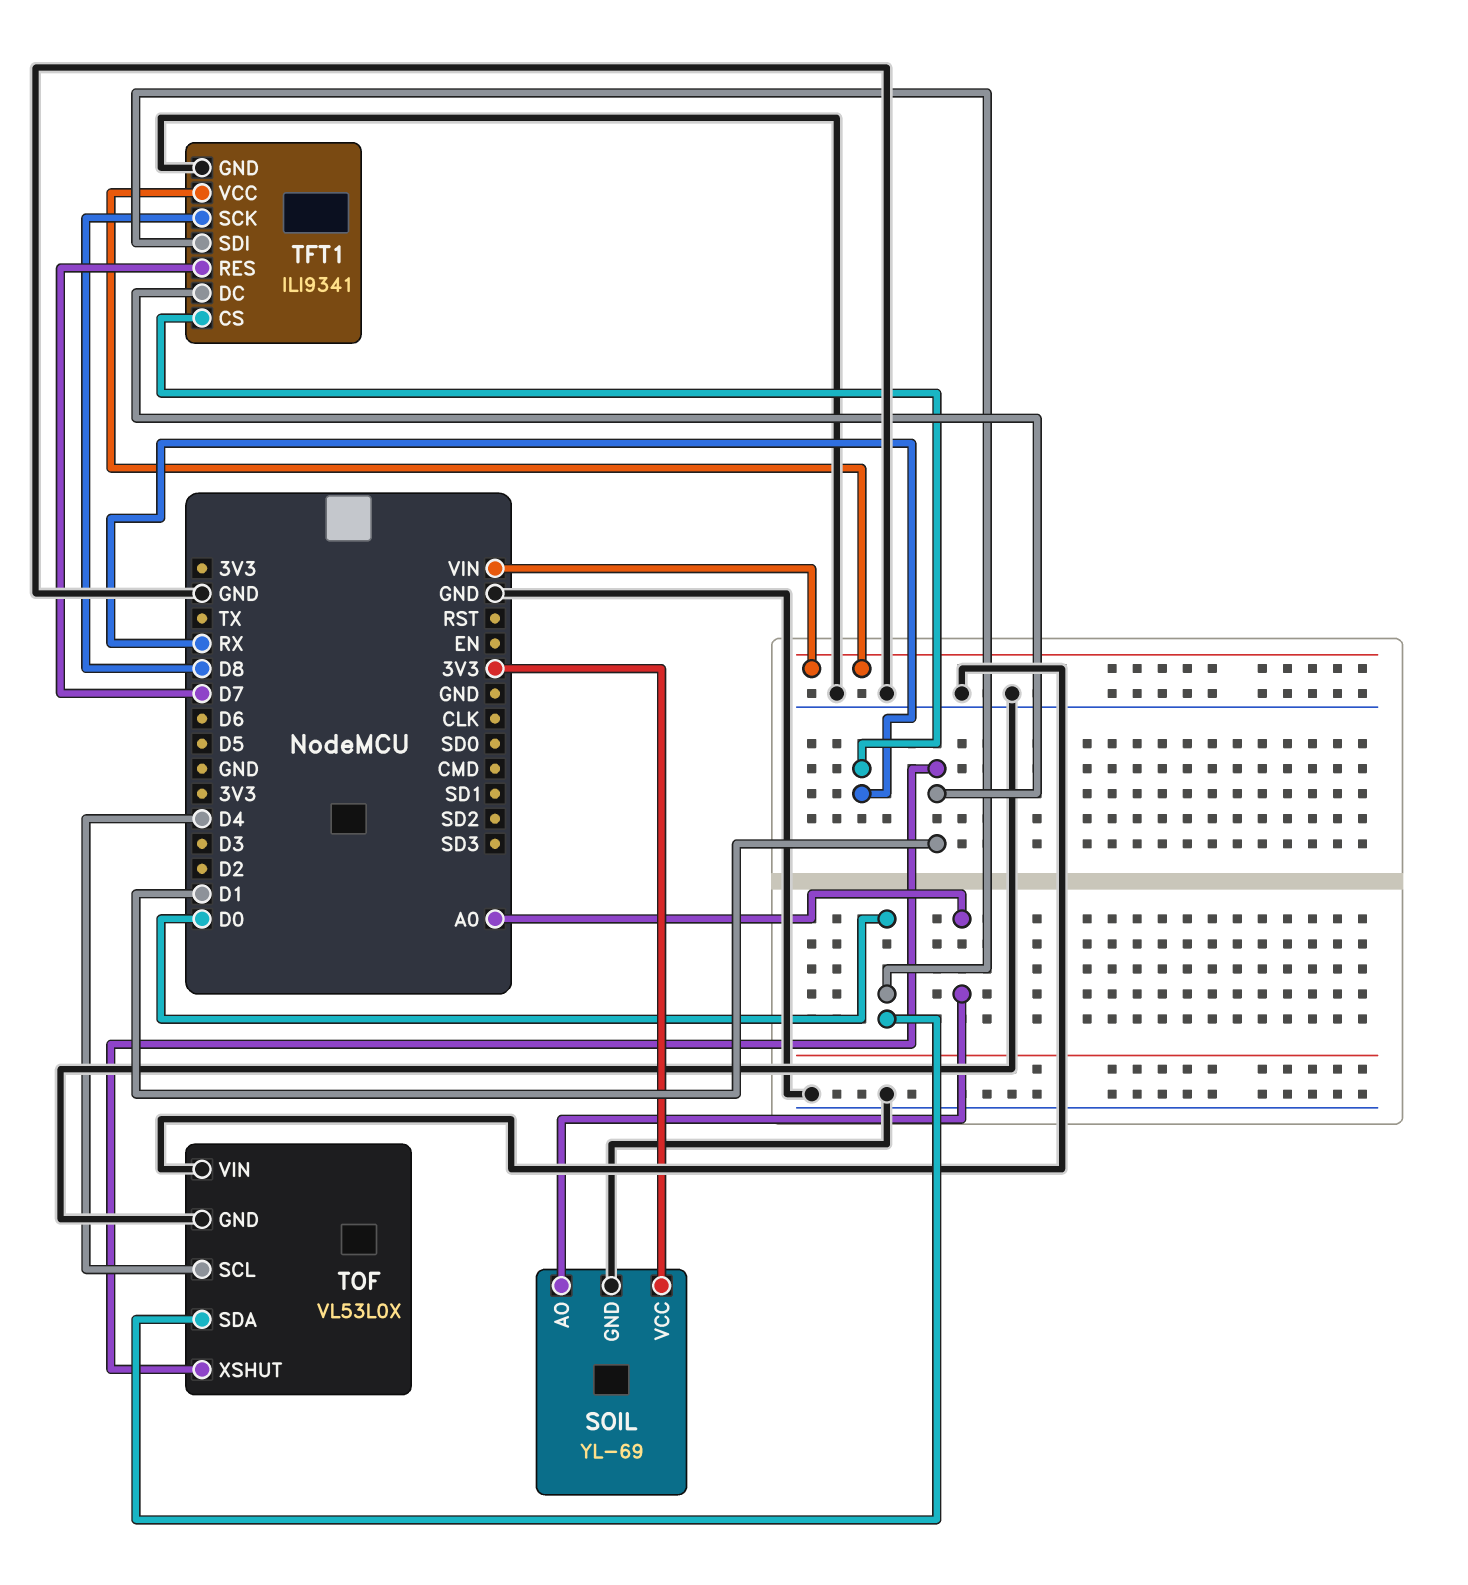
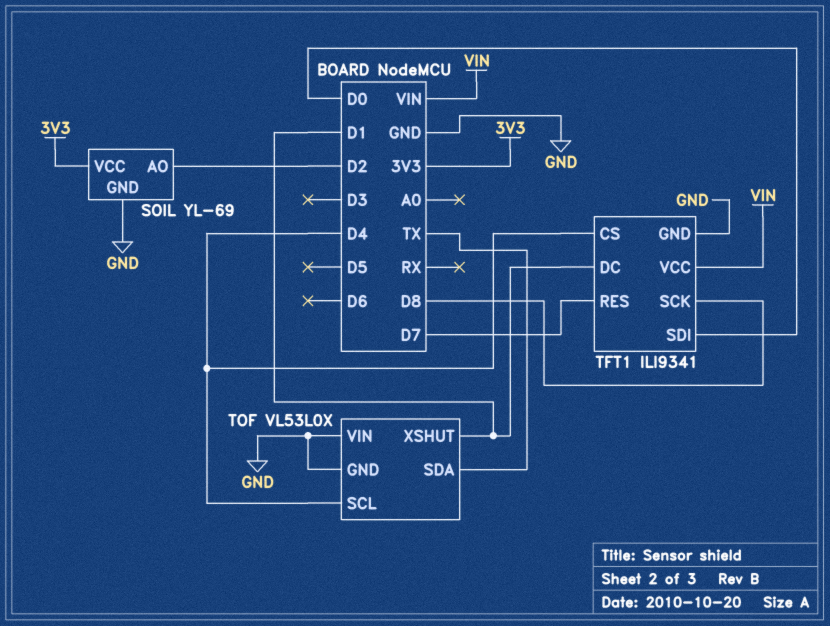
SOIL pin AO: A0 -> D2
TFT1 pin CS: RX -> D4
TOF pin SDA: D0 -> TX

